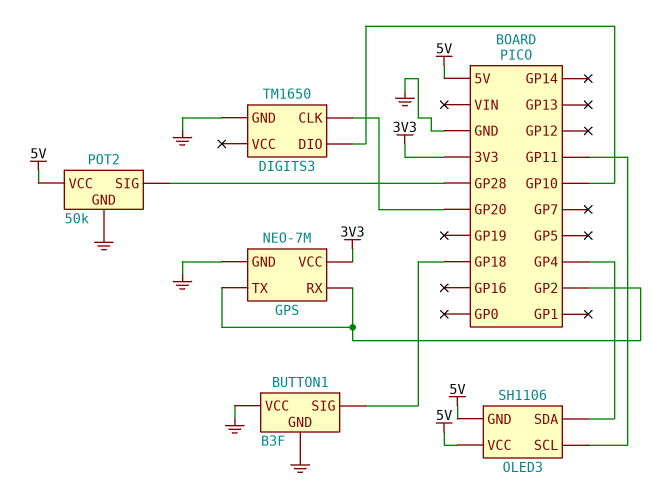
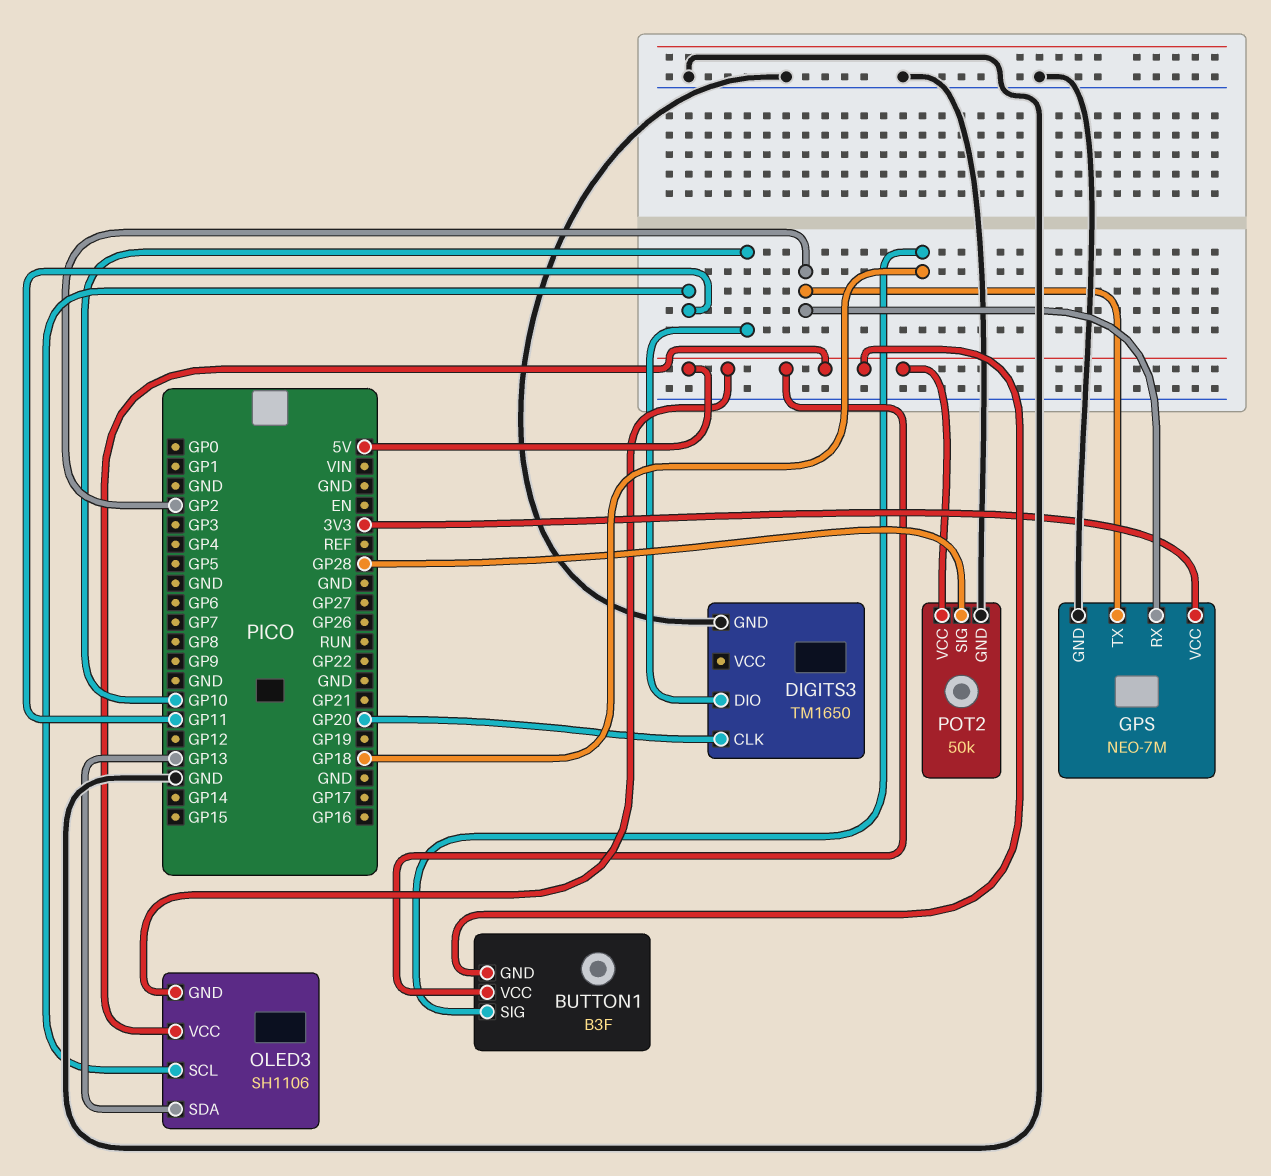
BUTTON1 pin GND: GND -> 5V
BUTTON1 pin VCC: GND -> 5V
OLED3 pin SDA: GP4 -> GP13

